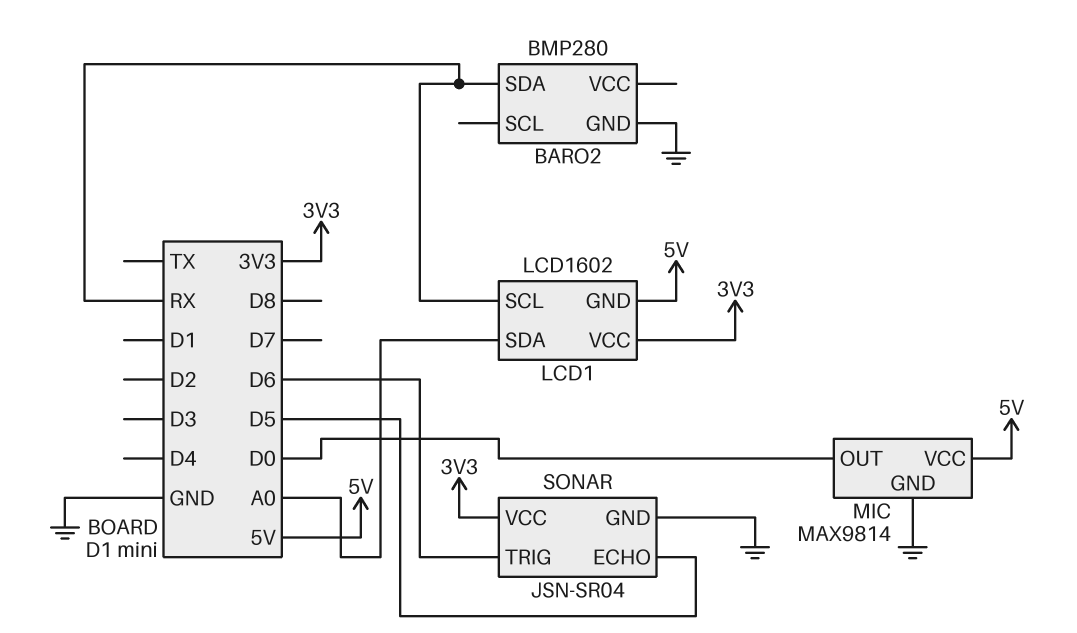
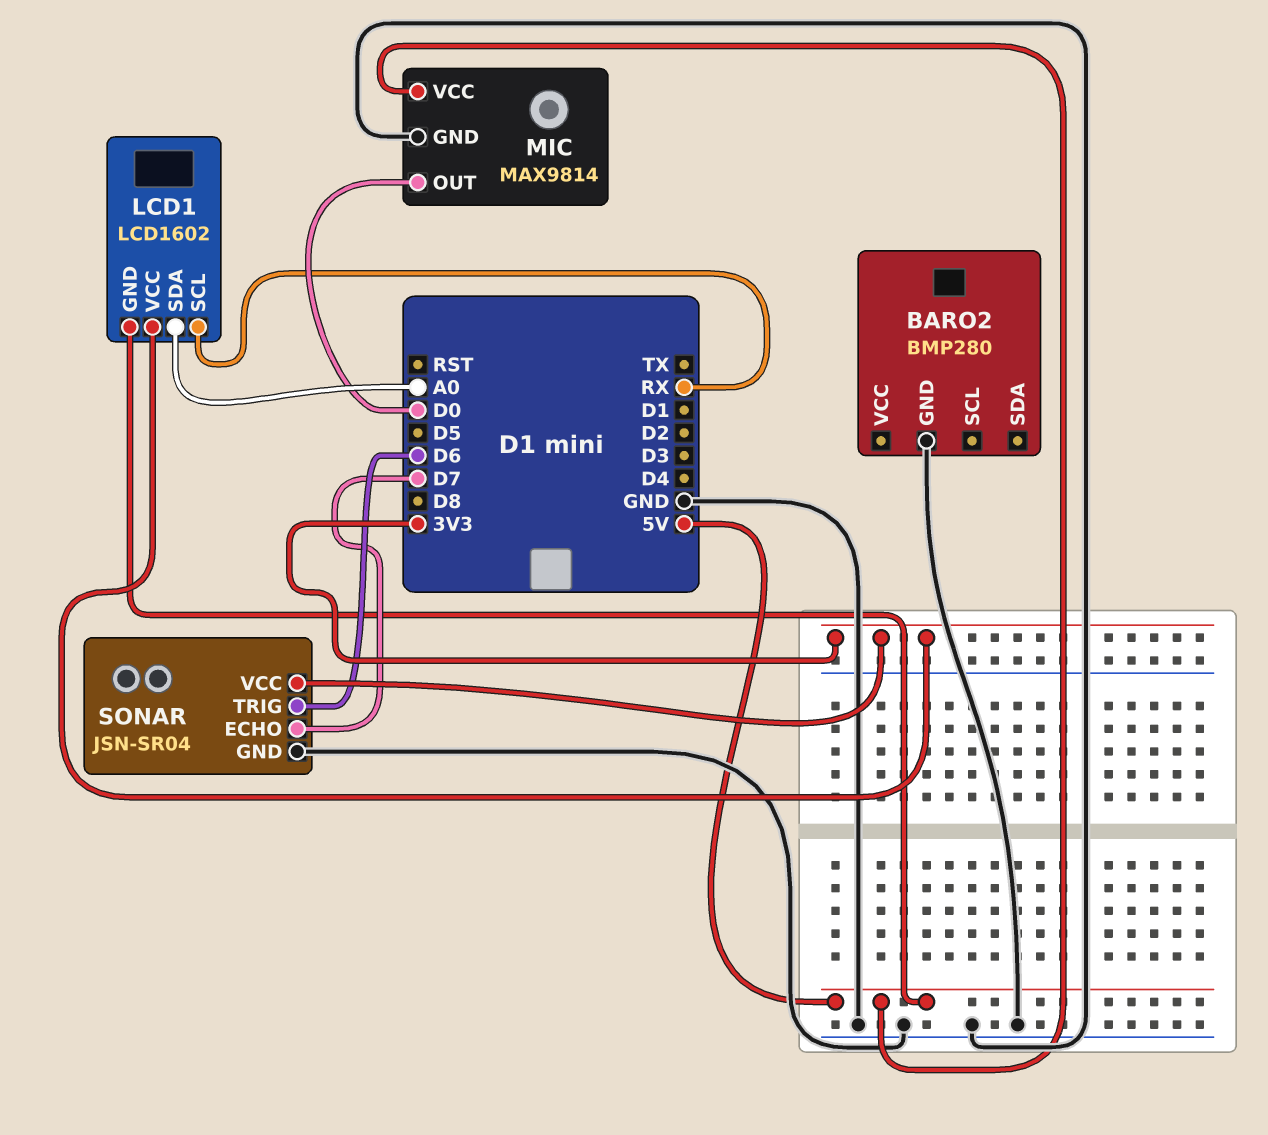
BARO2 pin SDA: RX -> none
SONAR pin ECHO: D5 -> D7

